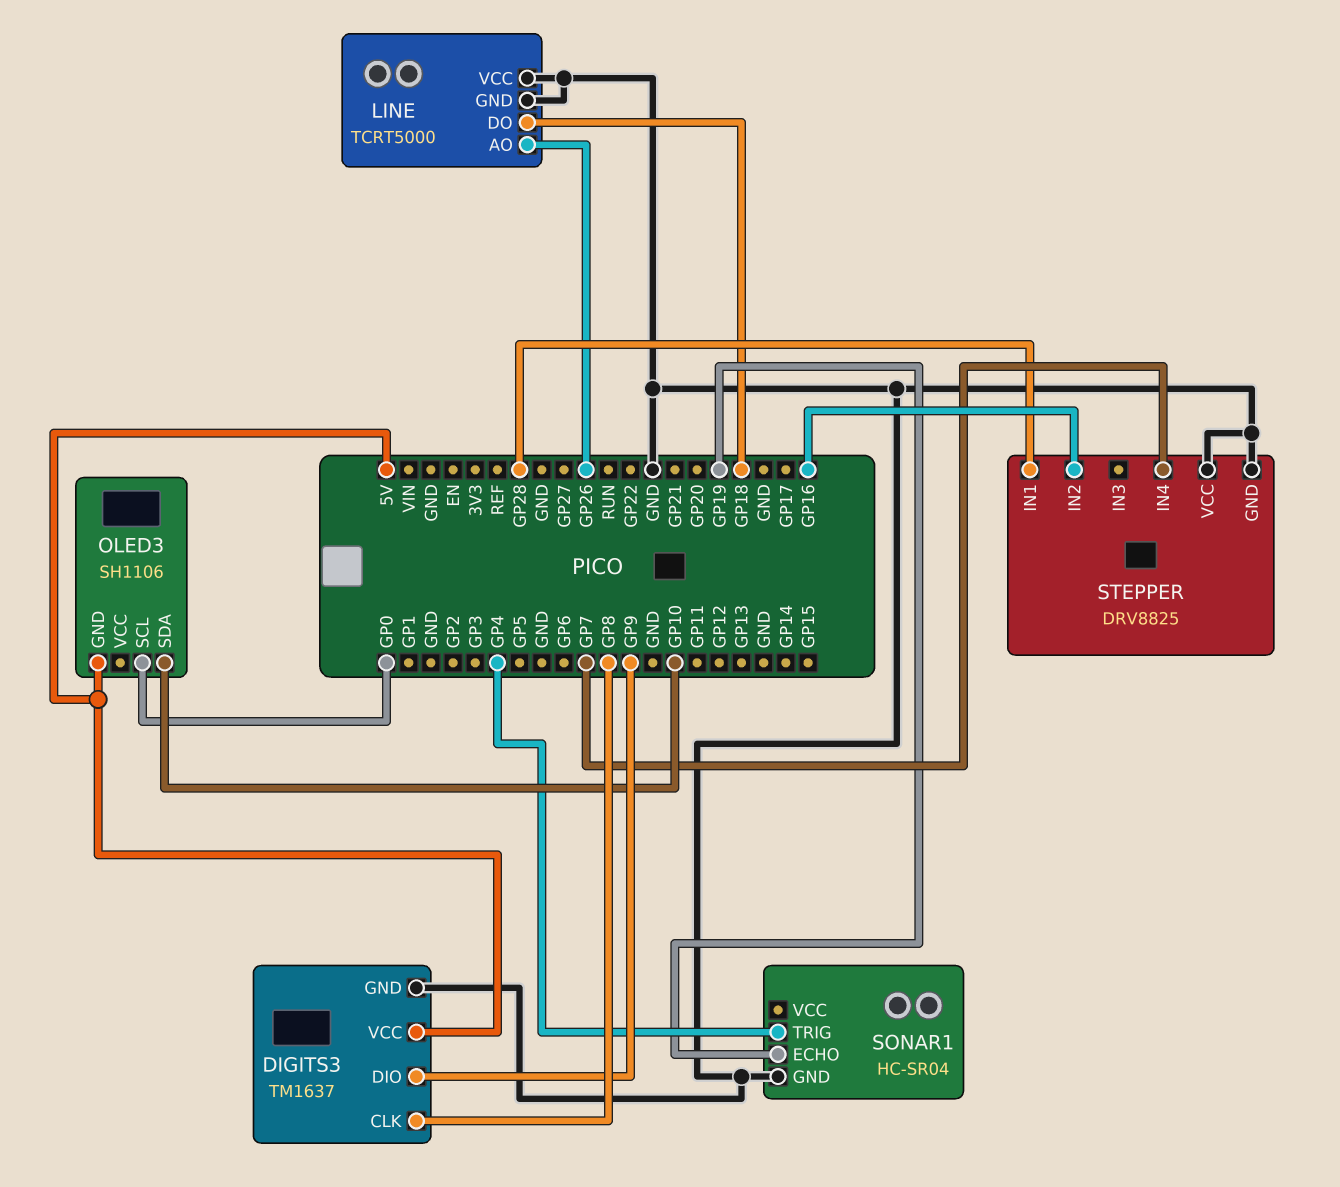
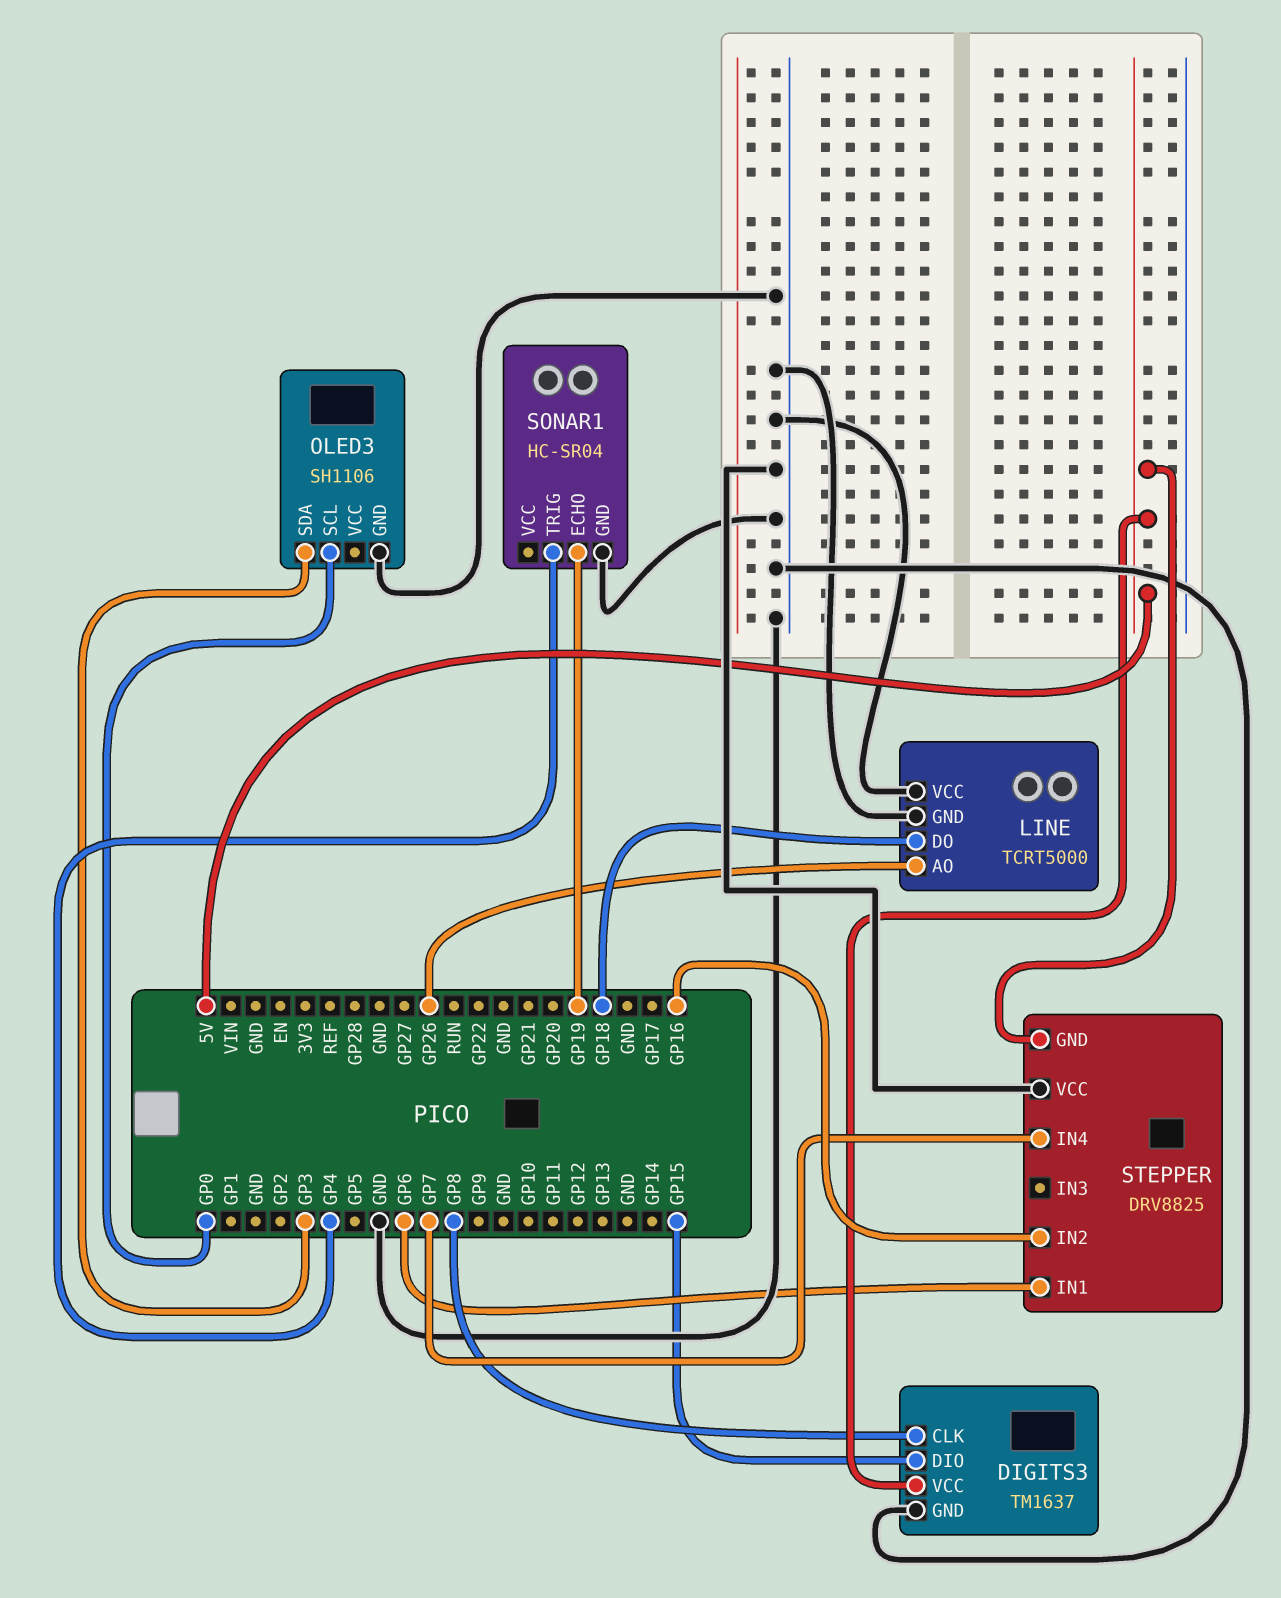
DIGITS3 pin DIO: GP9 -> GP15
OLED3 pin GND: 5V -> GND
OLED3 pin SDA: GP10 -> GP3
STEPPER pin GND: GND -> 5V
STEPPER pin IN1: GP28 -> GP6

